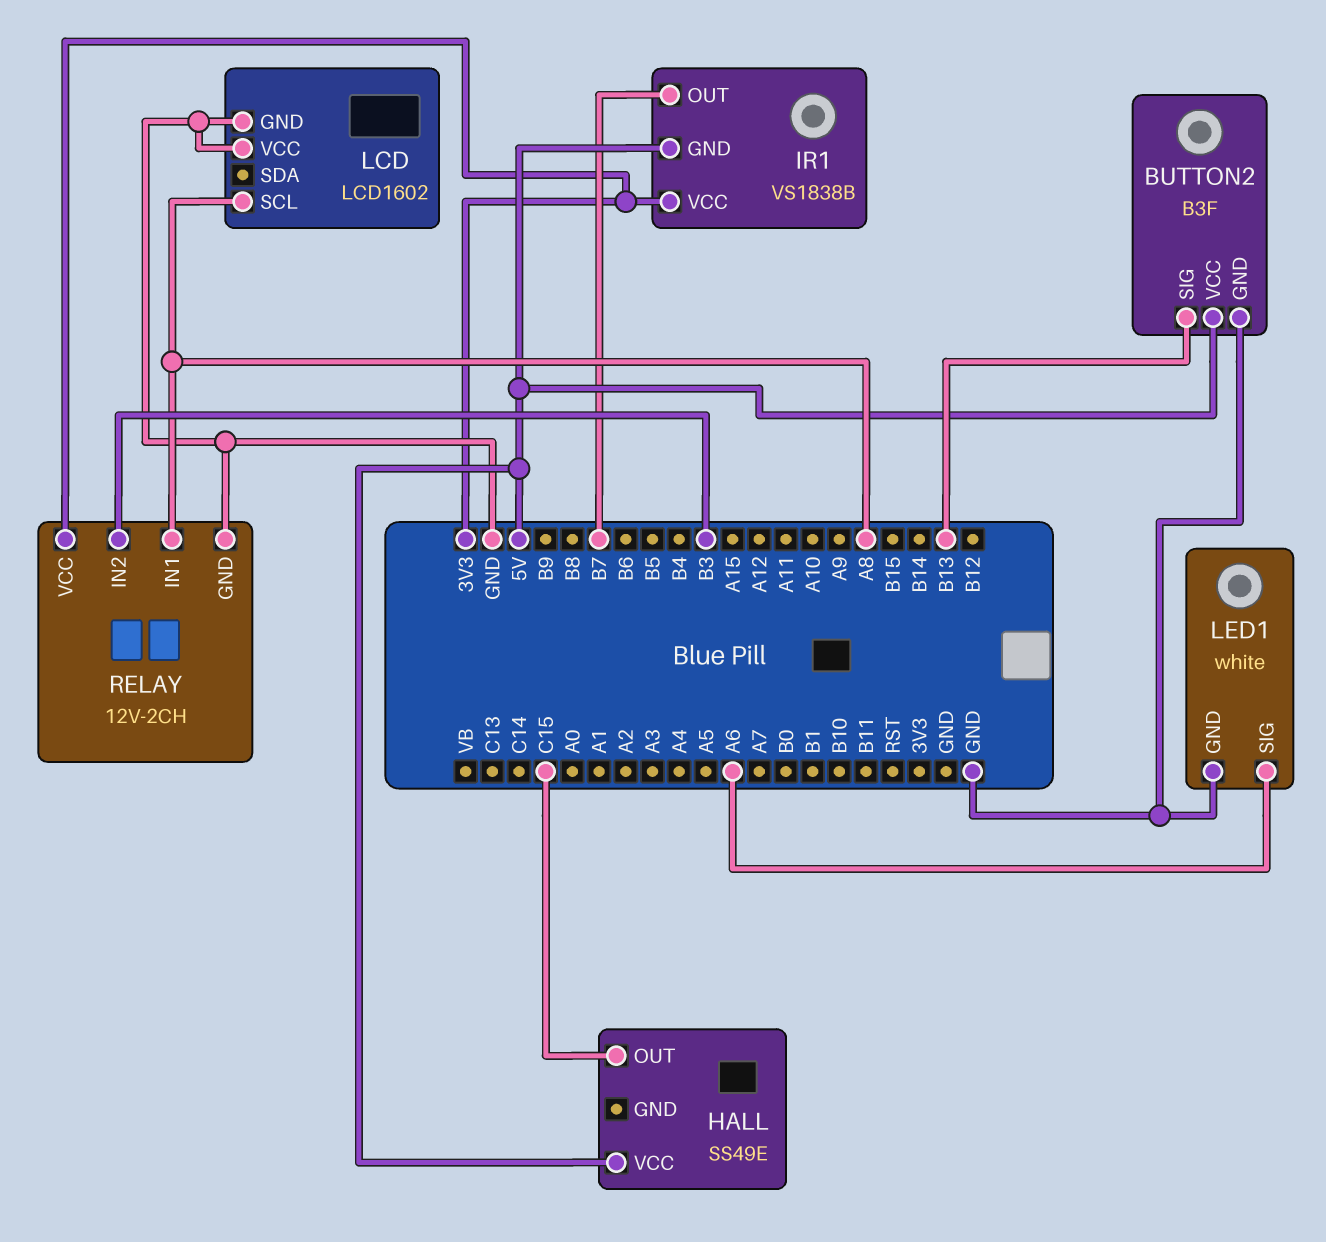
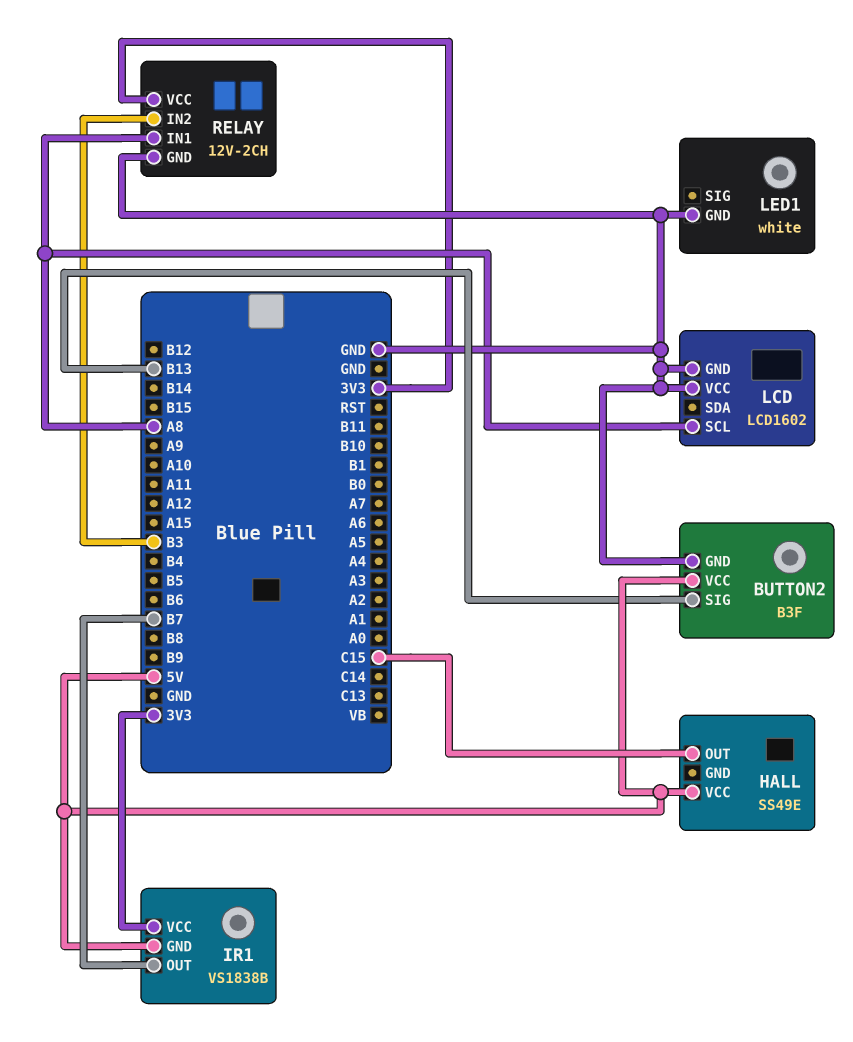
LED1 pin SIG: A6 -> none

